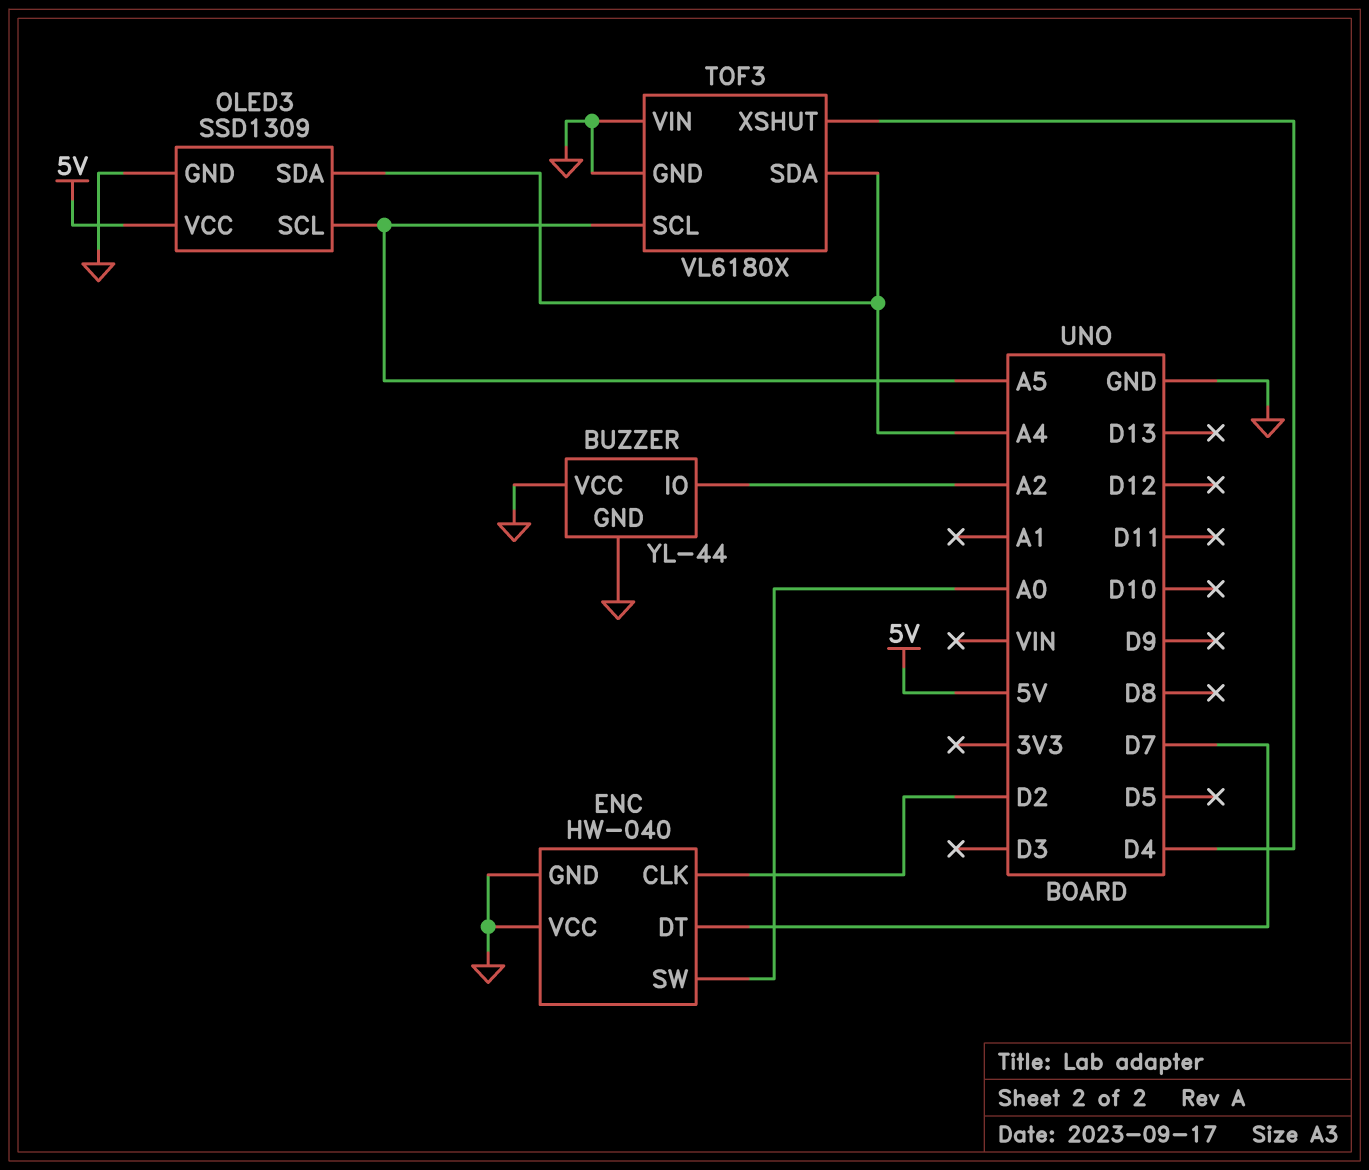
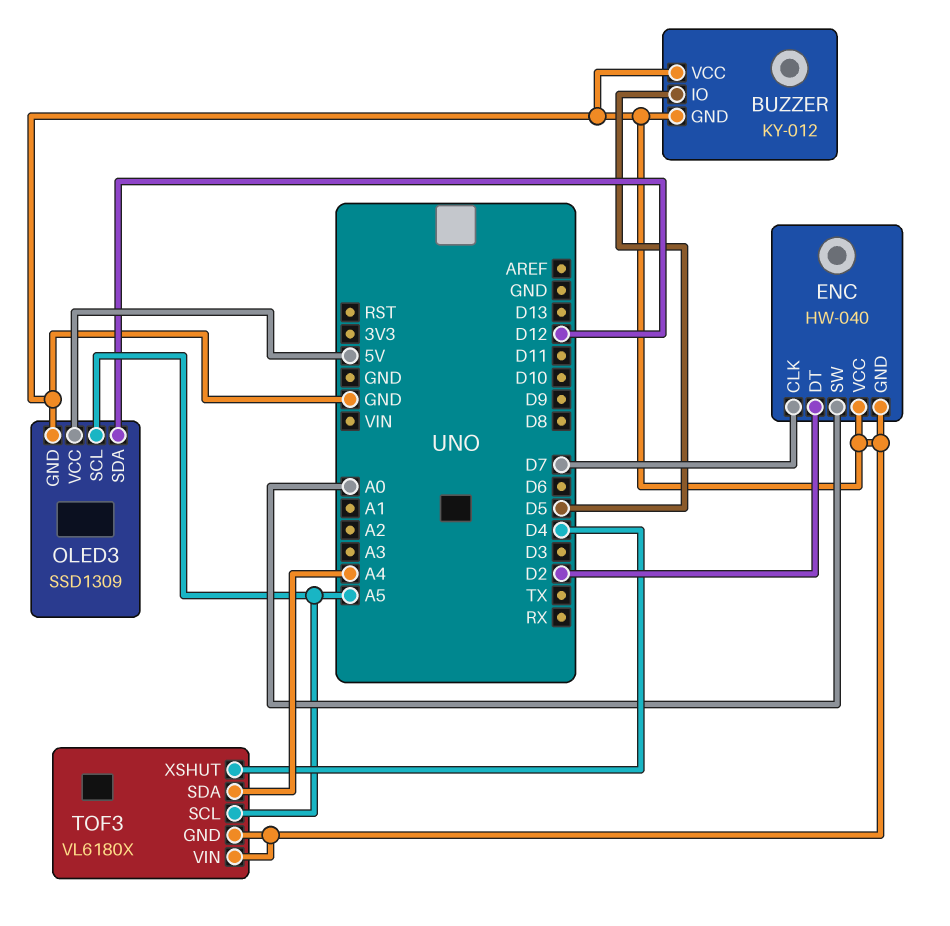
BUZZER: YL-44 -> KY-012
BUZZER pin IO: A2 -> D5
ENC pin CLK: D2 -> D7
ENC pin DT: D7 -> D2
OLED3 pin SDA: A4 -> D12

